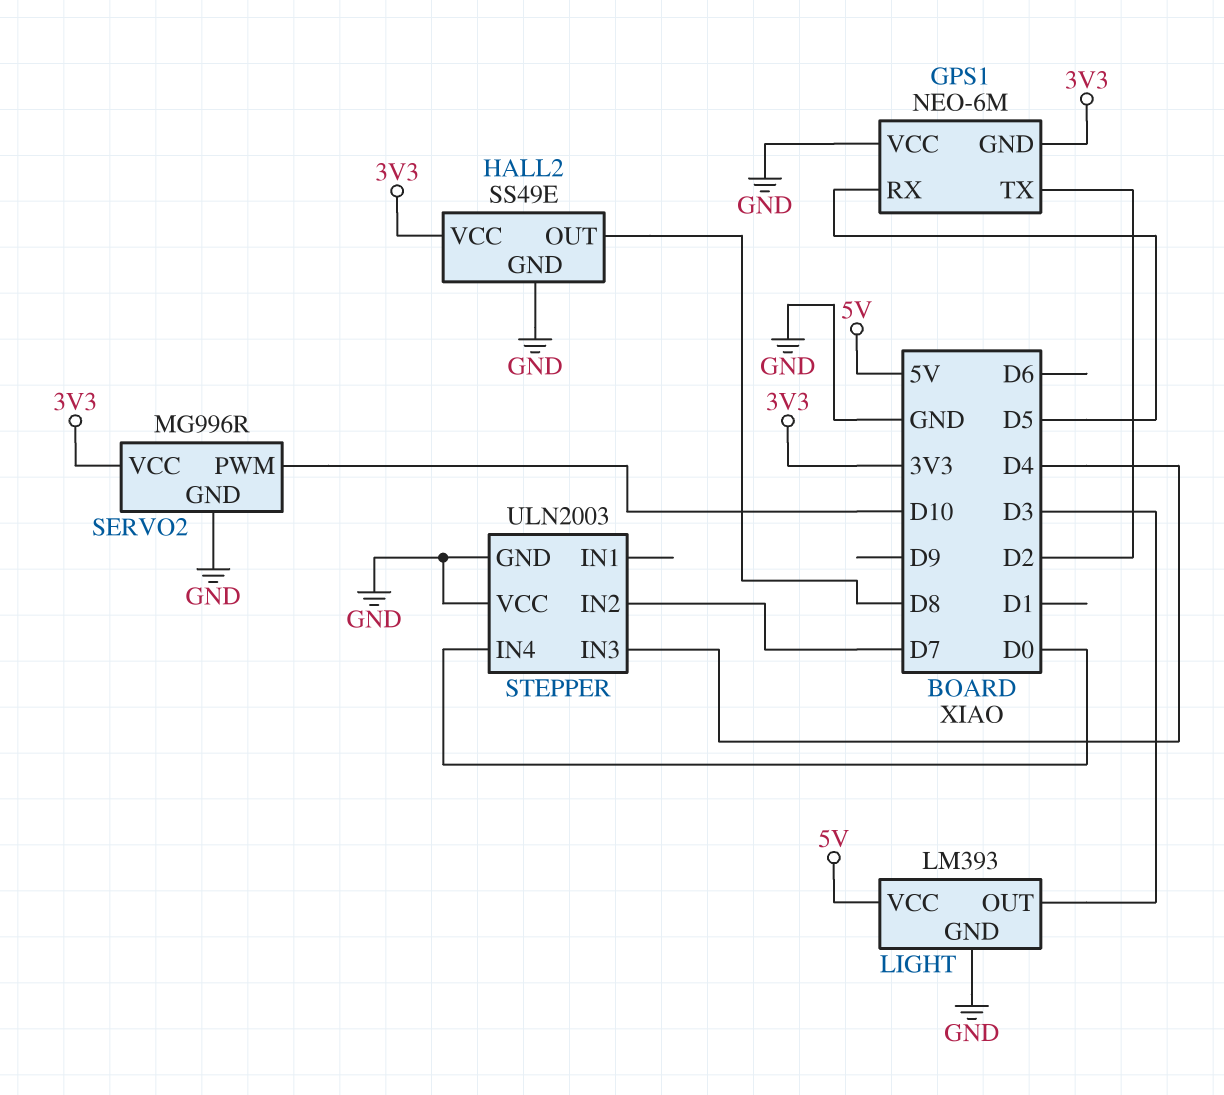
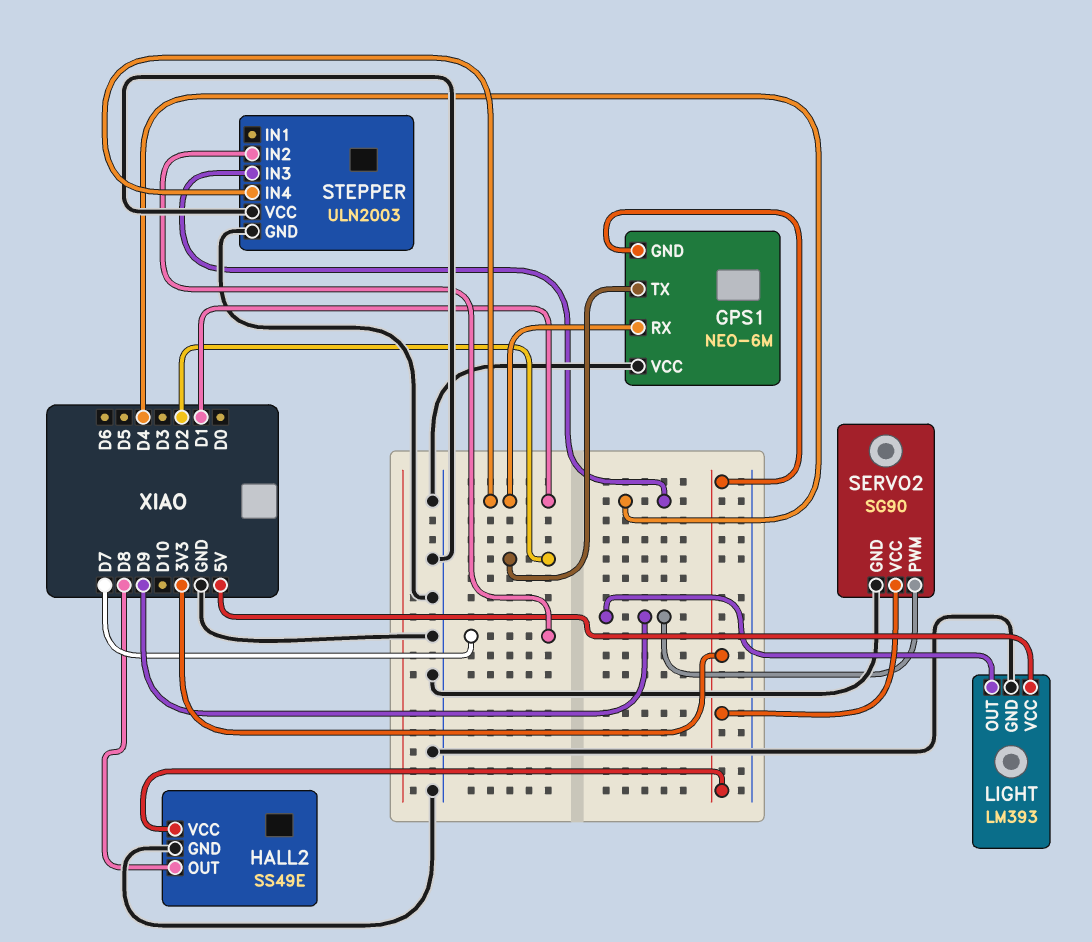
GPS1 pin RX: D5 -> D1
LIGHT pin OUT: D3 -> D9
SERVO2: MG996R -> SG90
SERVO2 pin PWM: D10 -> D9
STEPPER pin IN4: D0 -> D1

